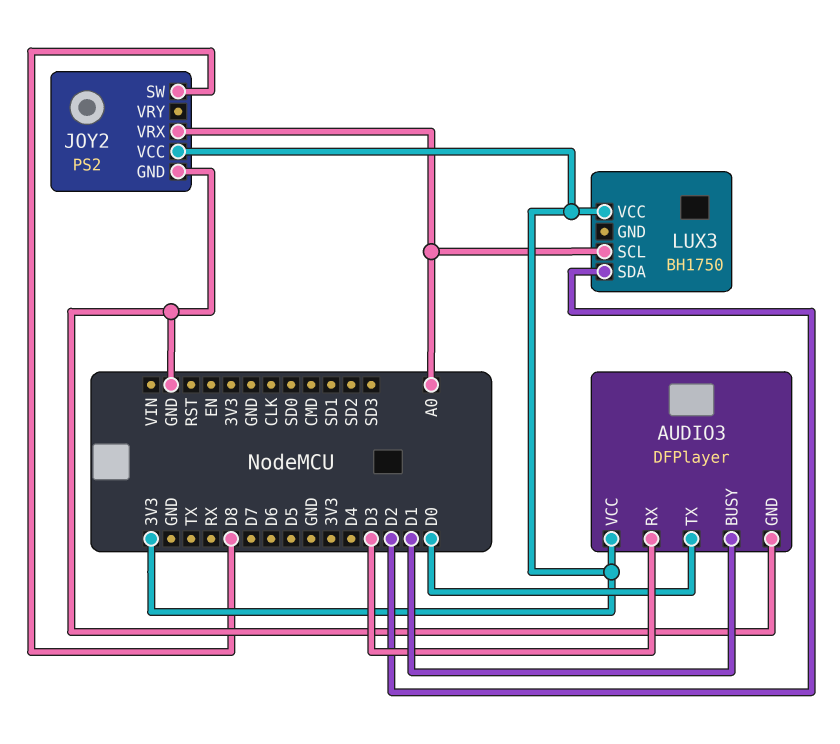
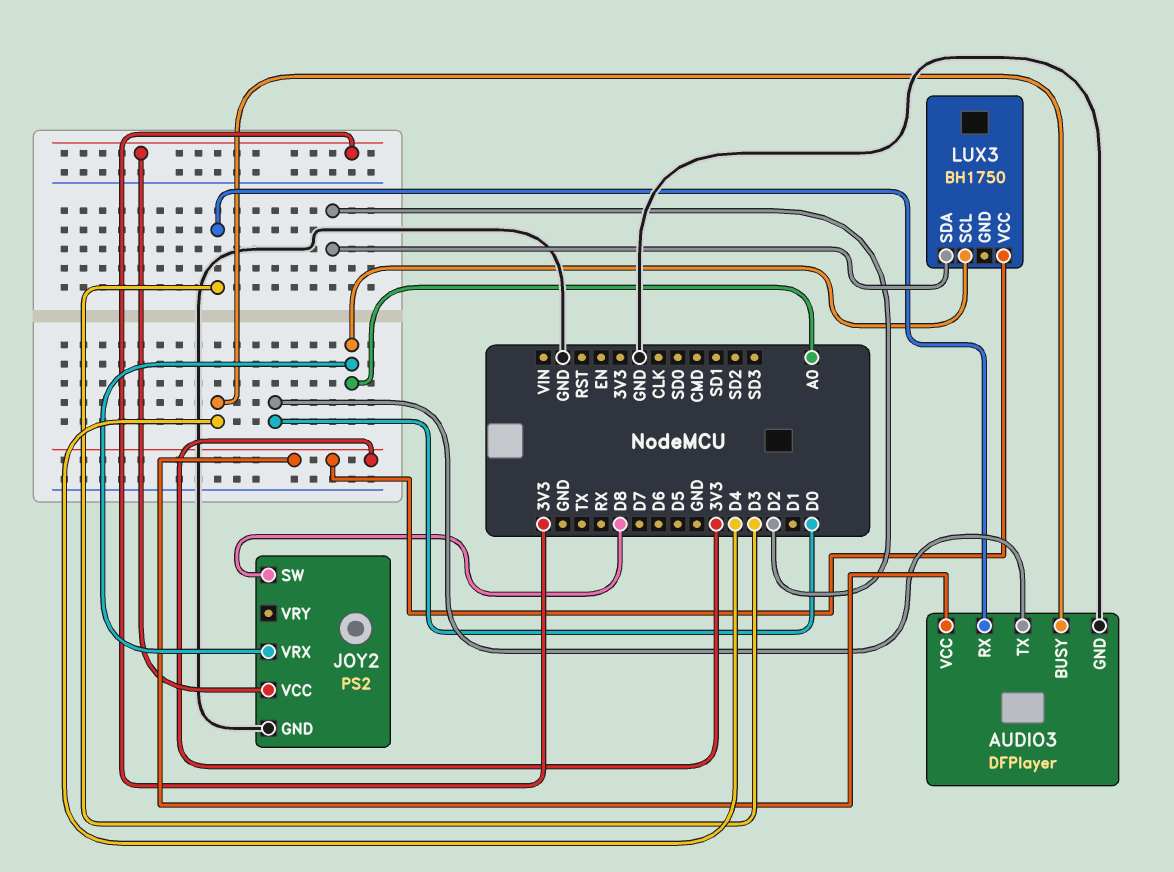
AUDIO3 pin BUSY: D1 -> D4

